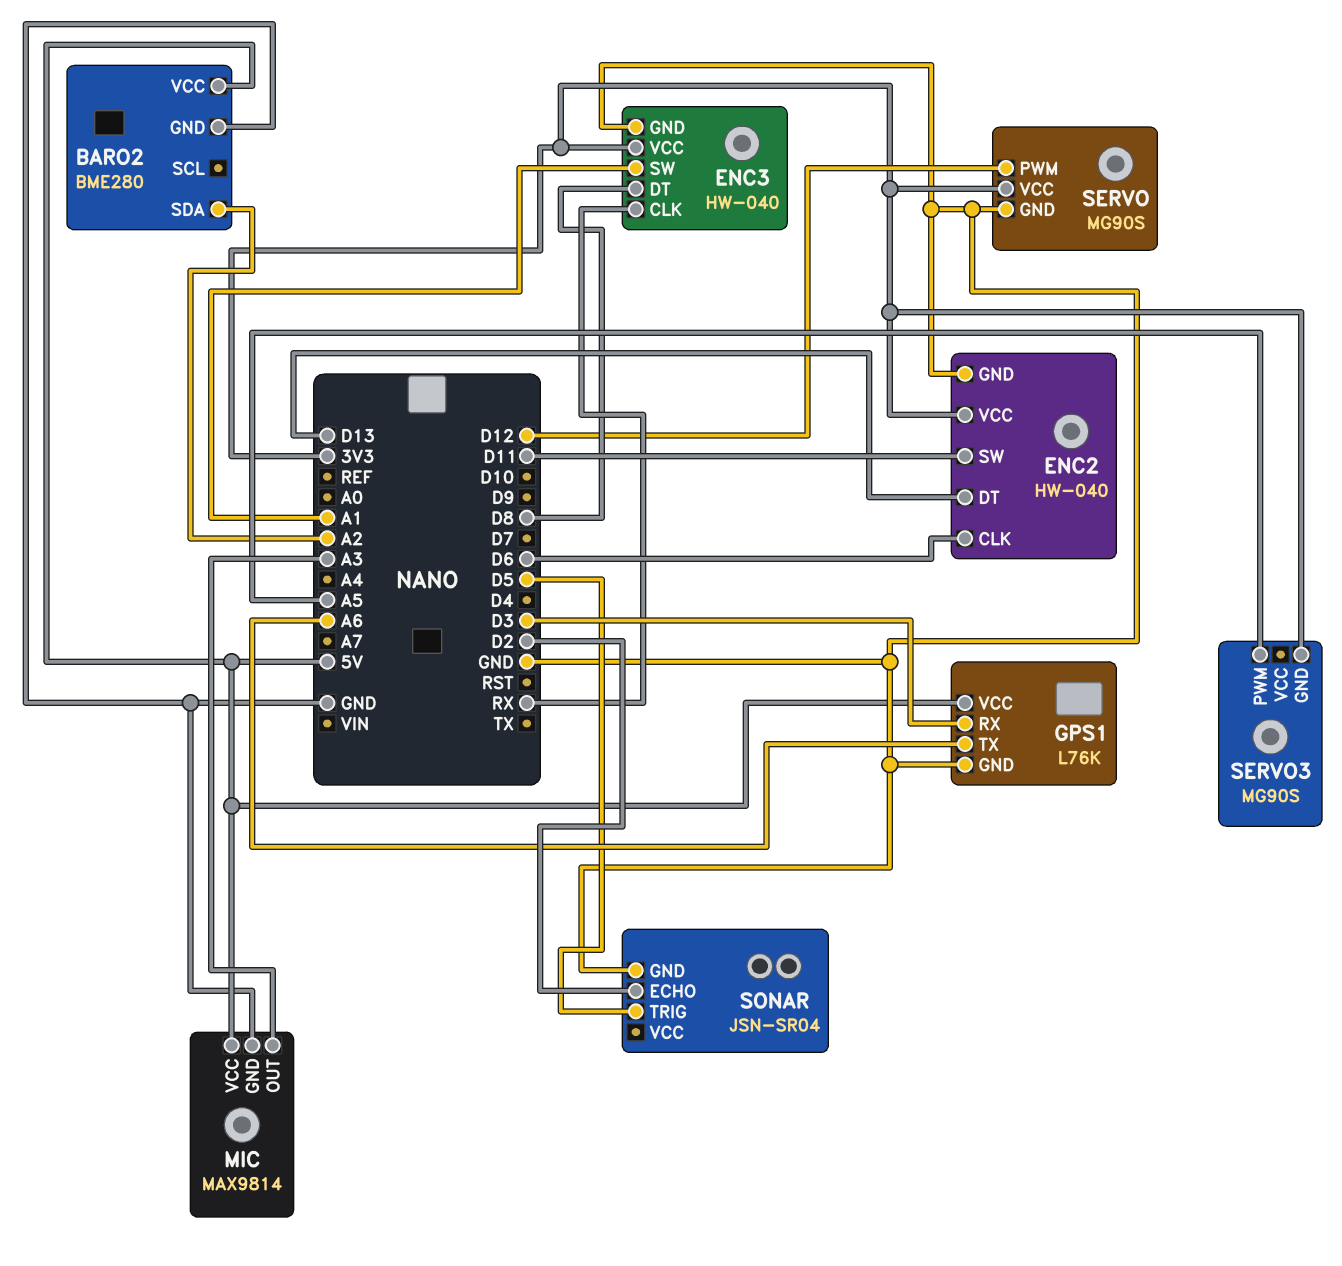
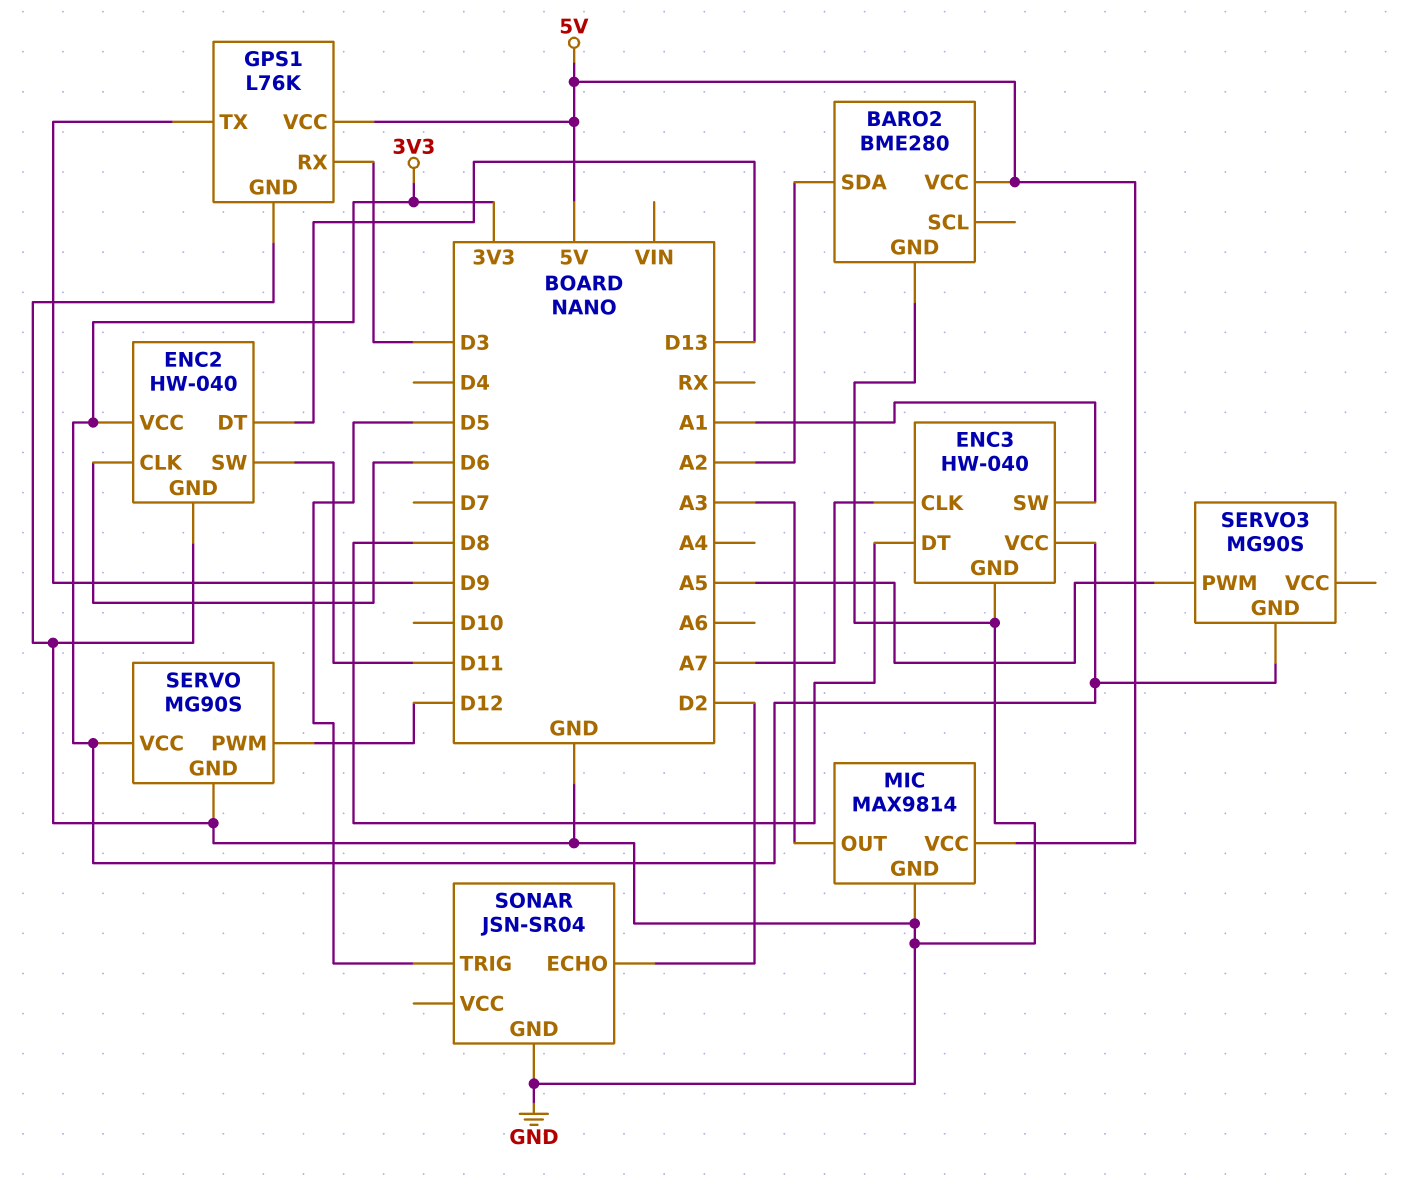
ENC3 pin CLK: RX -> A7
GPS1 pin TX: A6 -> D9

